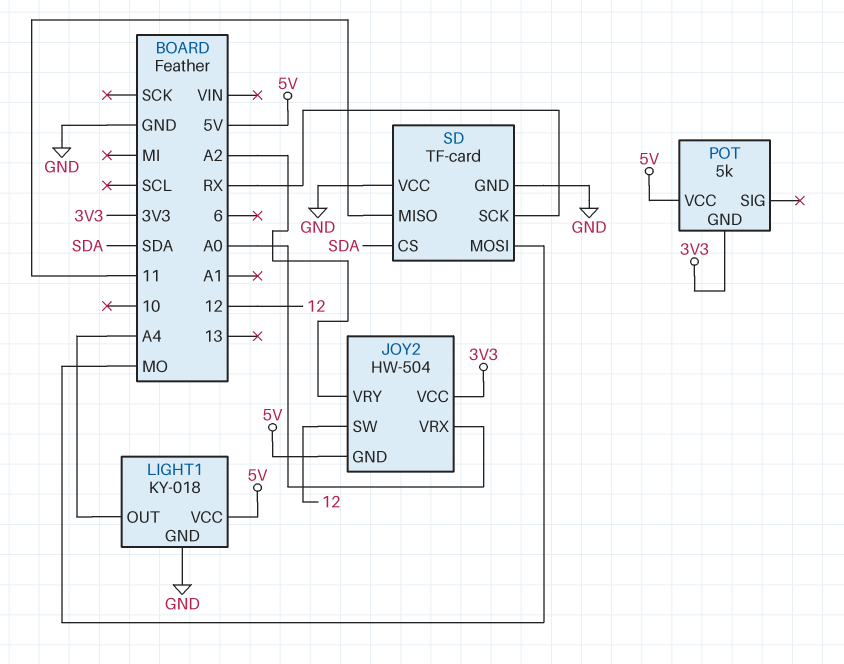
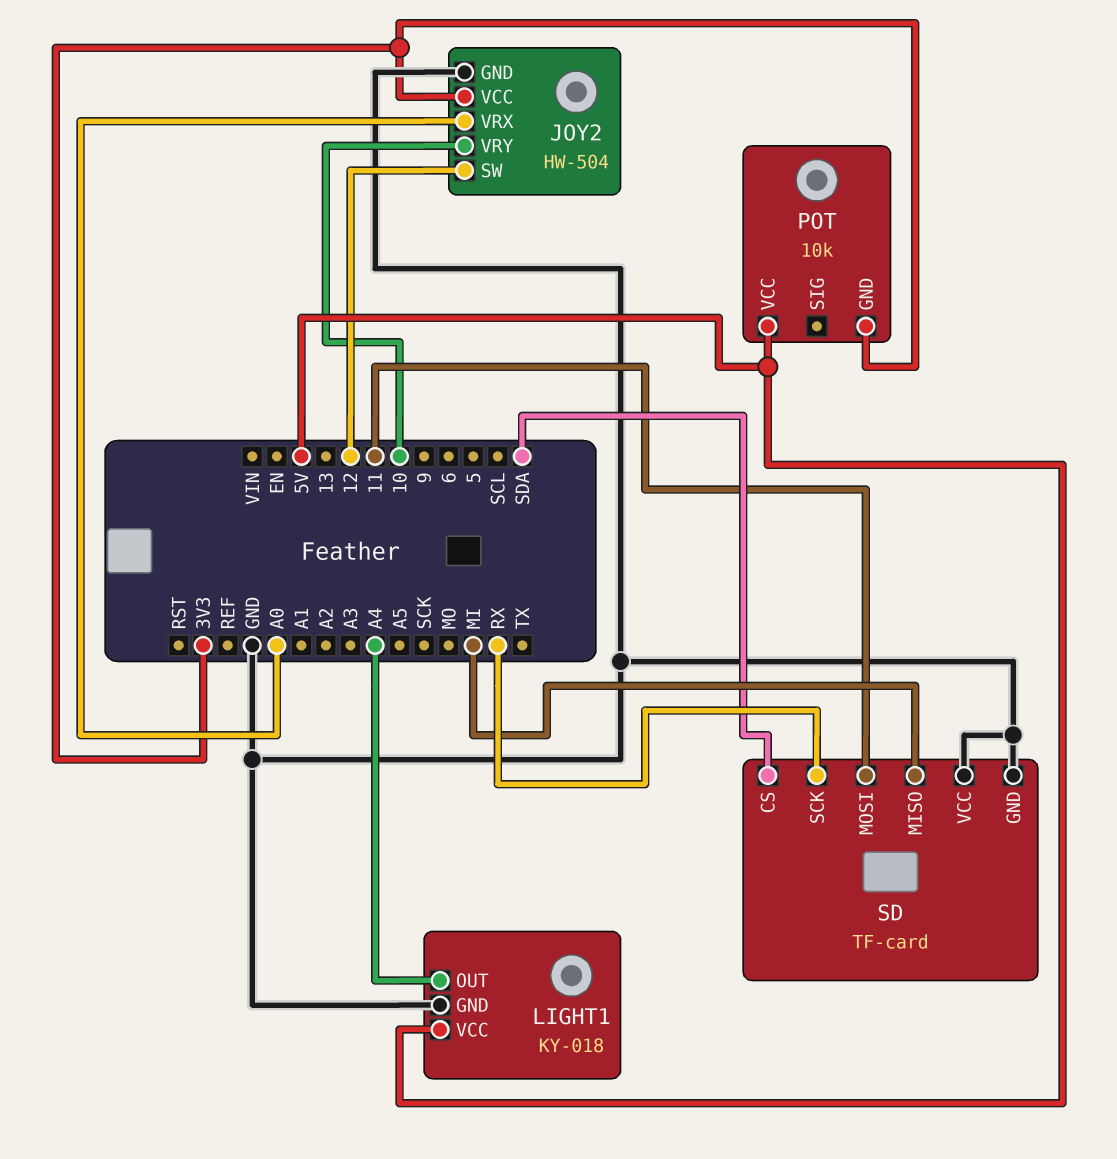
JOY2 pin GND: 5V -> GND
JOY2 pin VRY: A2 -> 10
POT: 5k -> 10k
SD pin MISO: 11 -> MI
SD pin MOSI: MO -> 11

